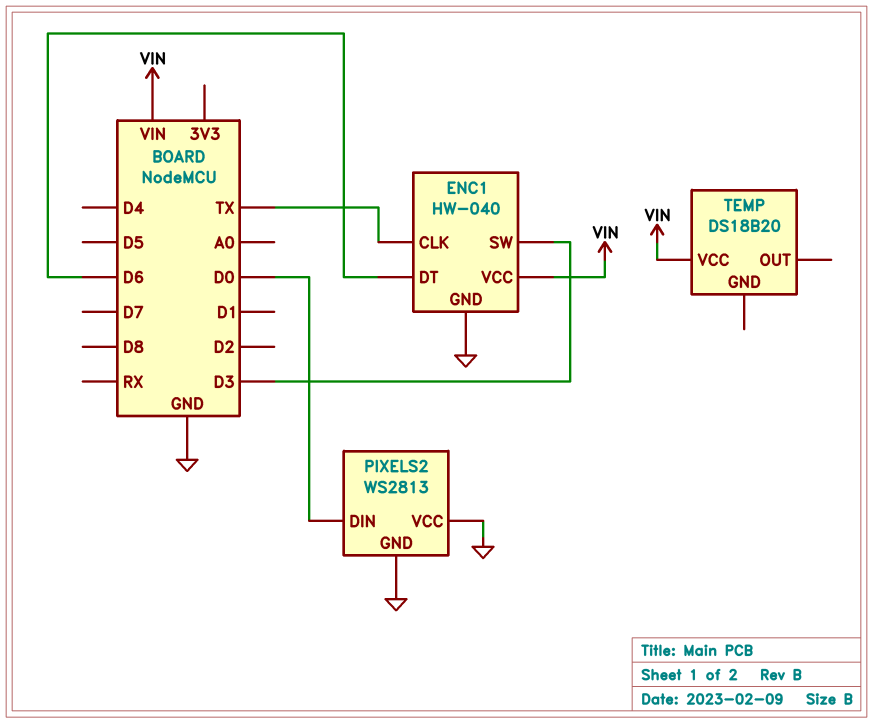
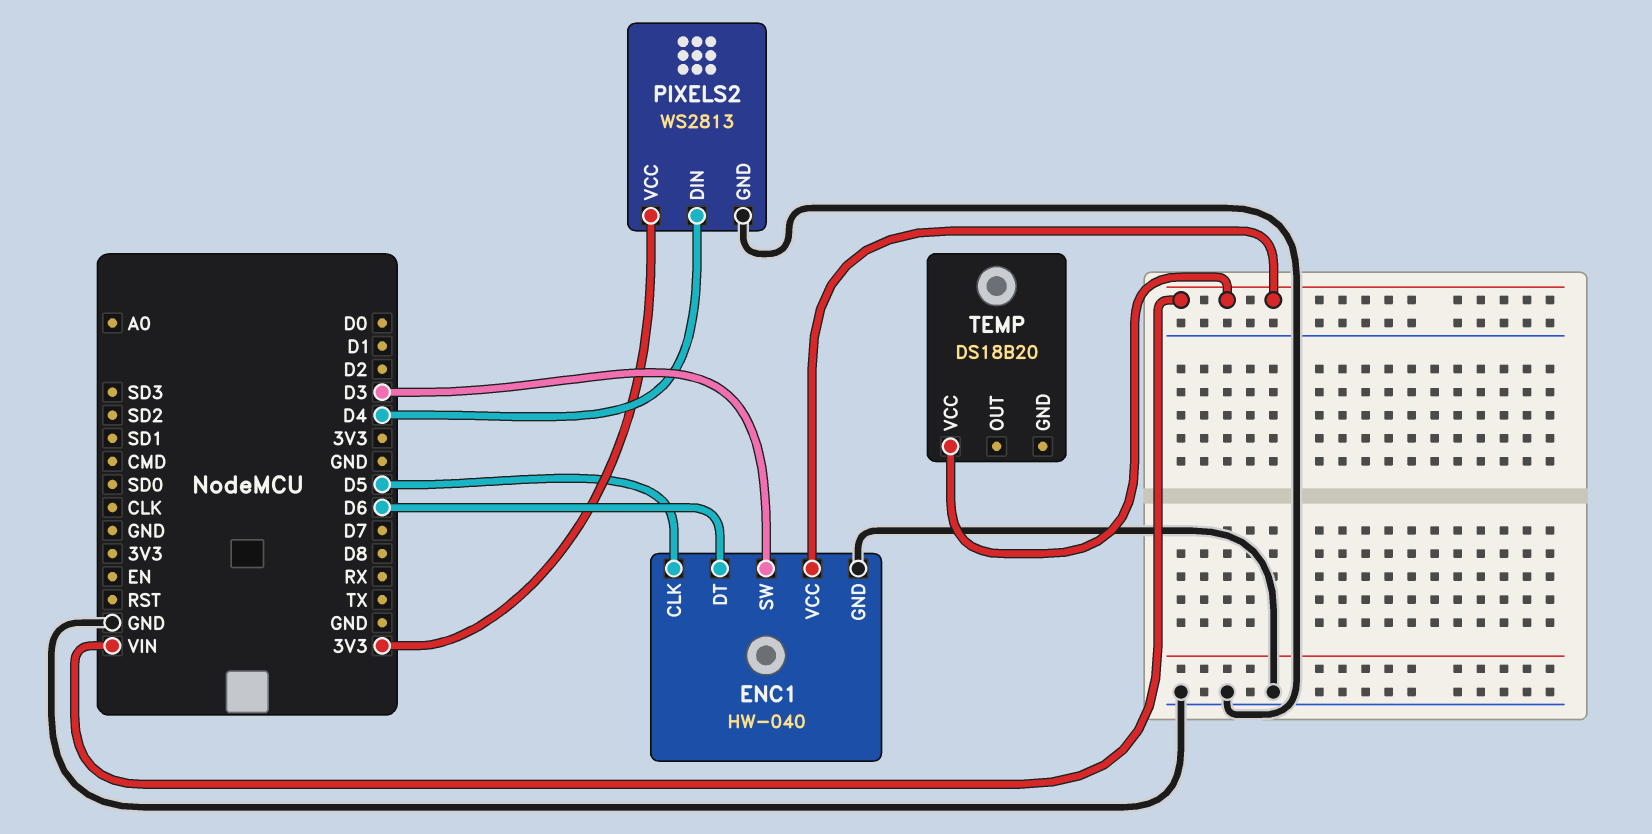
ENC1 pin CLK: TX -> D5
PIXELS2 pin DIN: D0 -> D4
PIXELS2 pin VCC: GND -> 3V3

